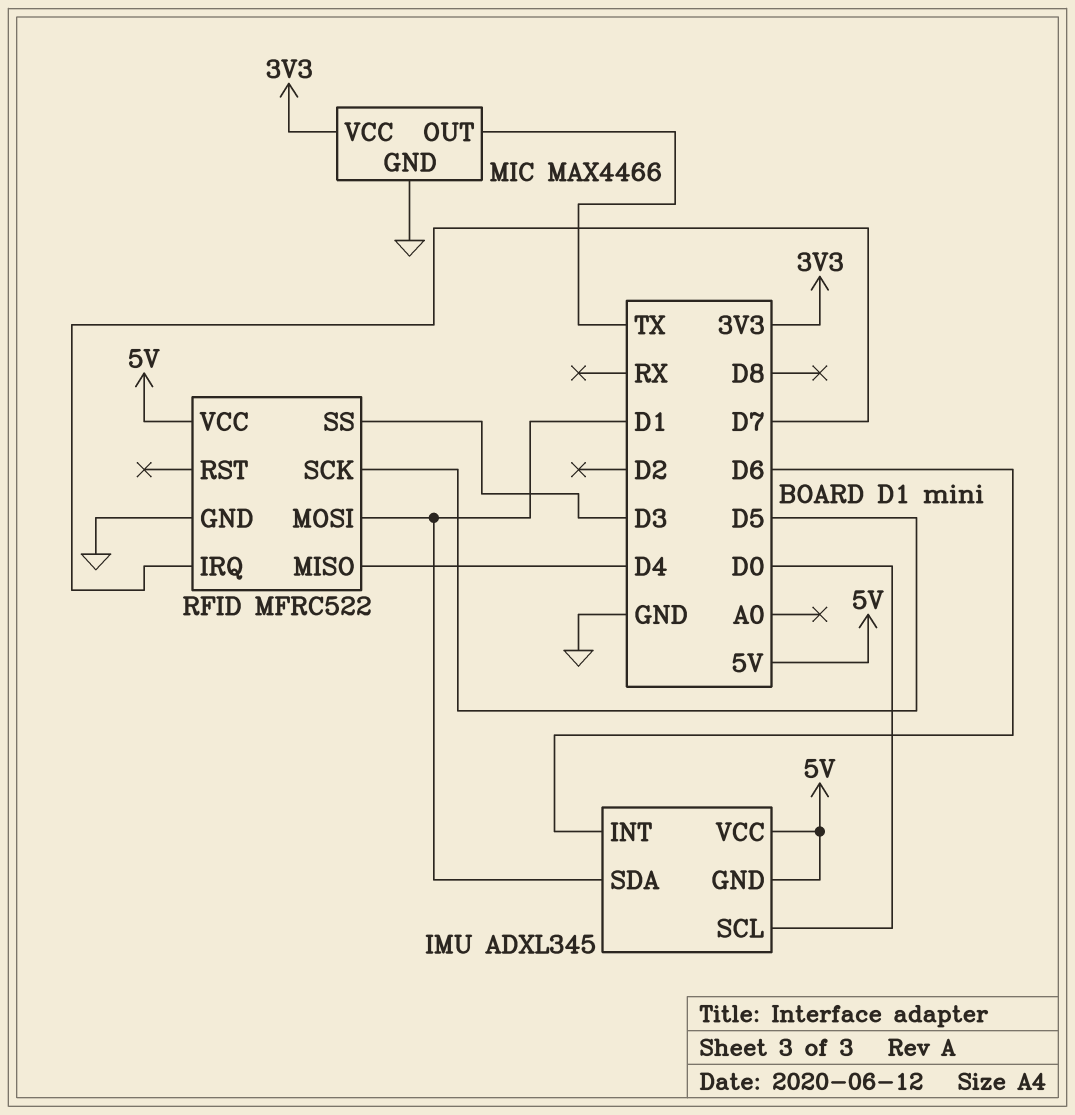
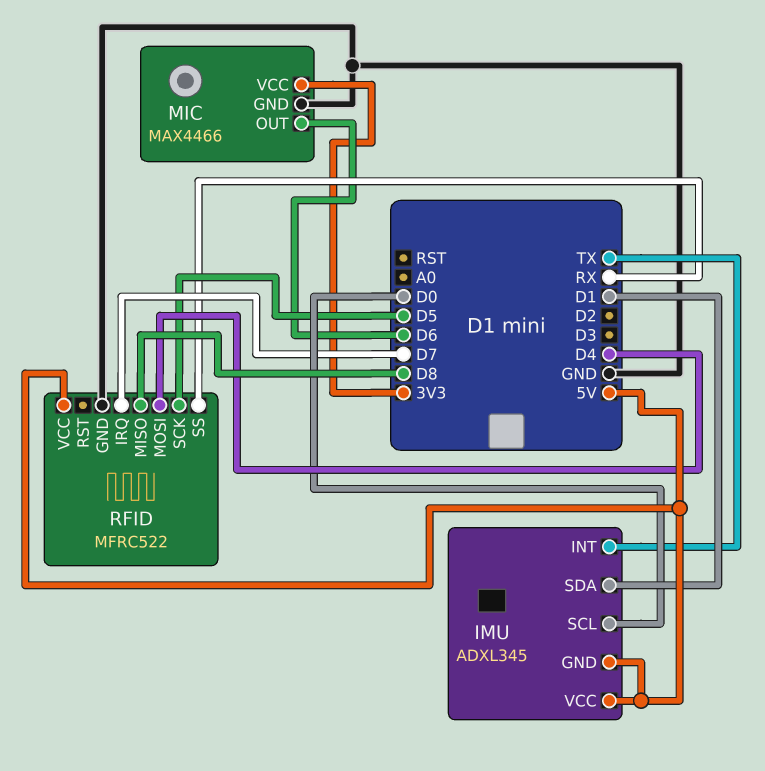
IMU pin INT: D6 -> TX
MIC pin OUT: TX -> D6
RFID pin MISO: D4 -> D8
RFID pin MOSI: D1 -> D4
RFID pin SS: D3 -> RX

